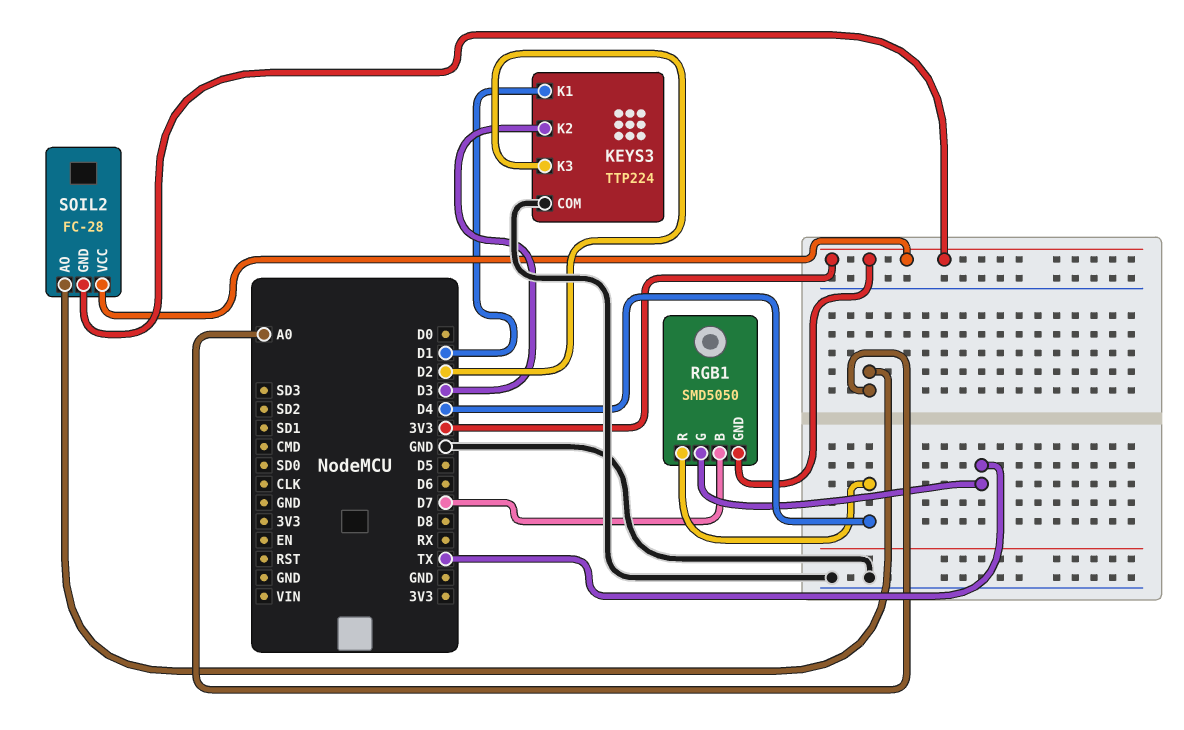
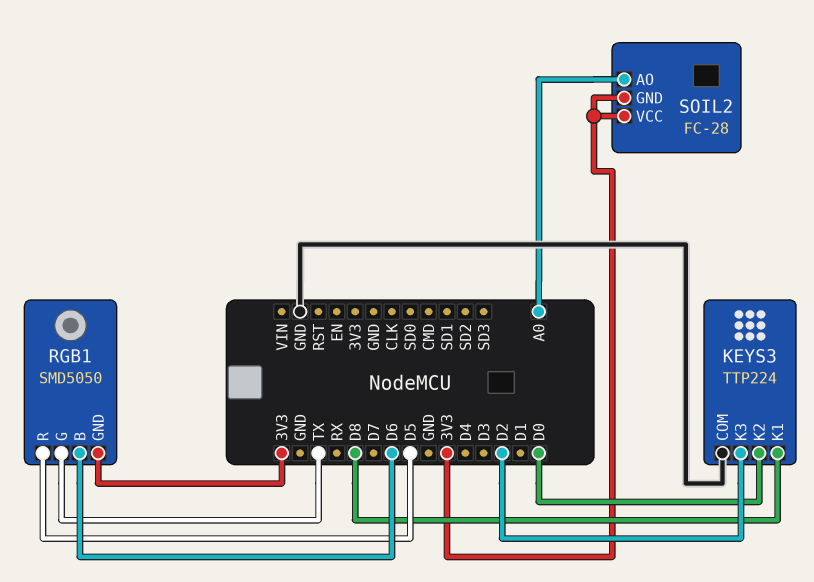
KEYS3 pin K1: D1 -> D8
KEYS3 pin K2: D3 -> D0
RGB1 pin B: D7 -> D6
RGB1 pin R: D4 -> D5

